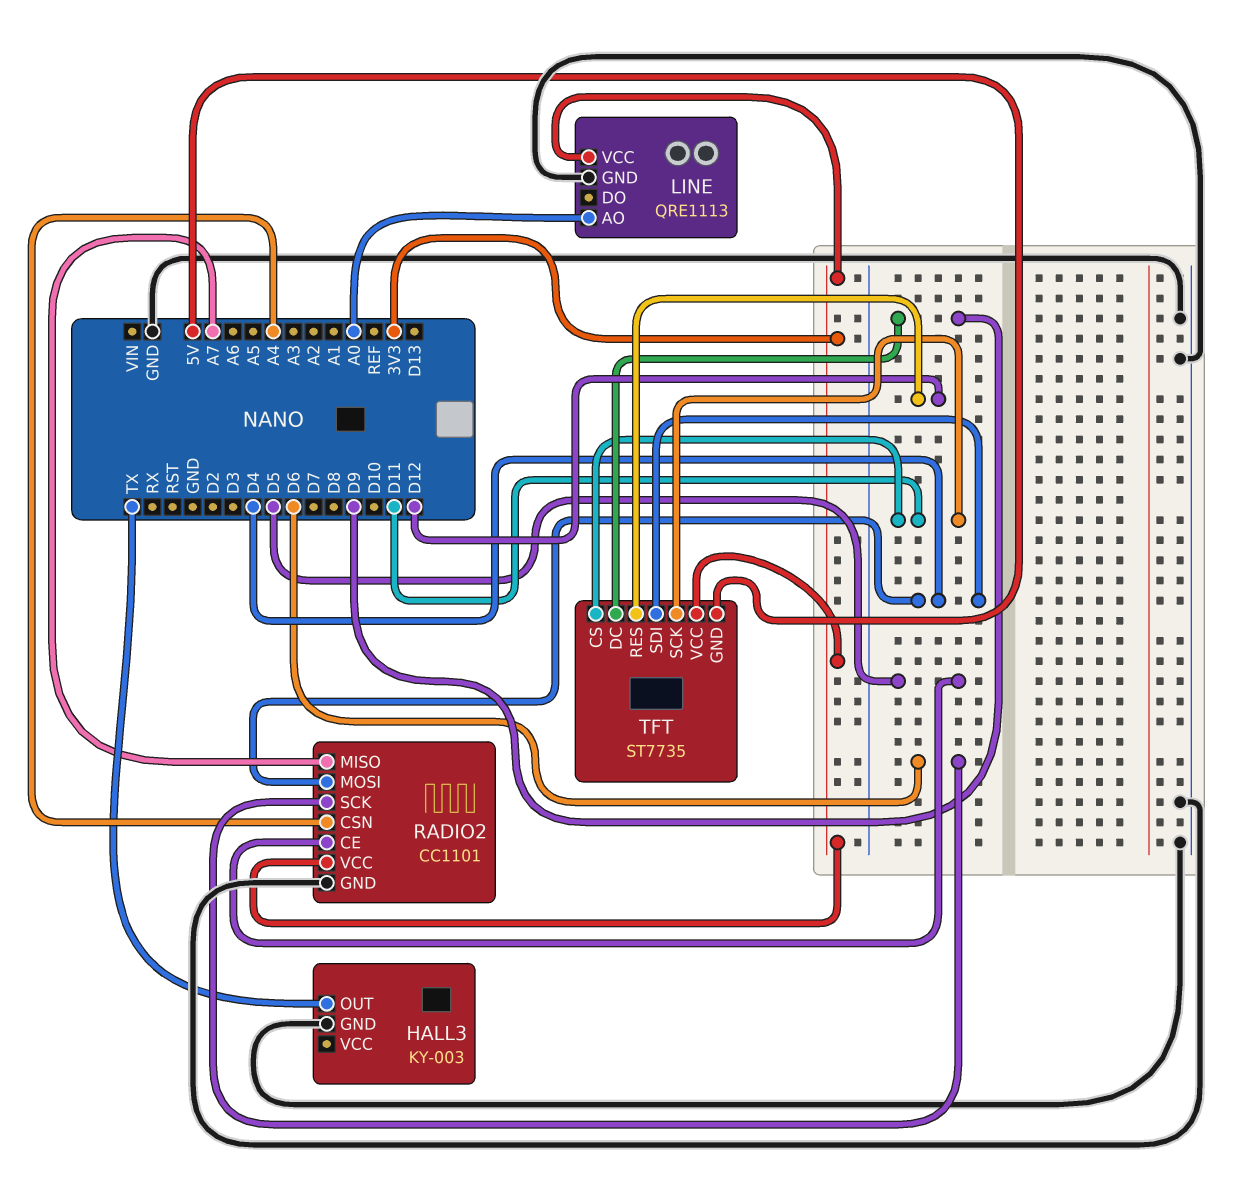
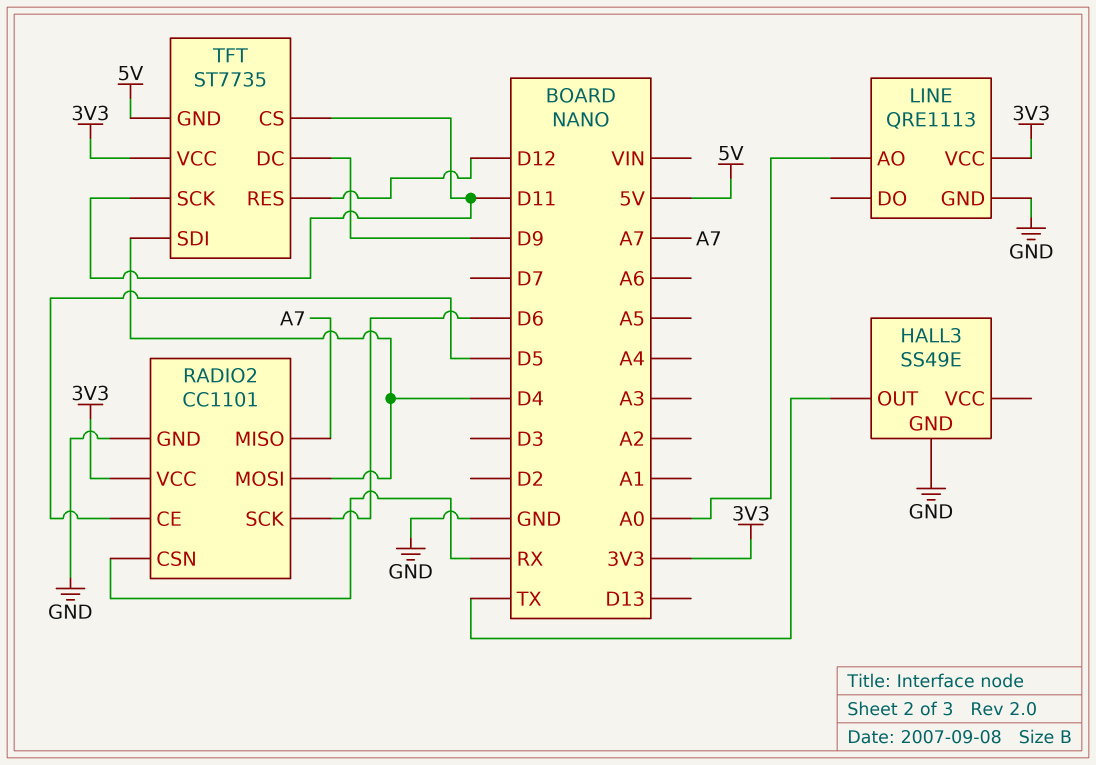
HALL3: KY-003 -> SS49E
RADIO2 pin CSN: A4 -> RX

